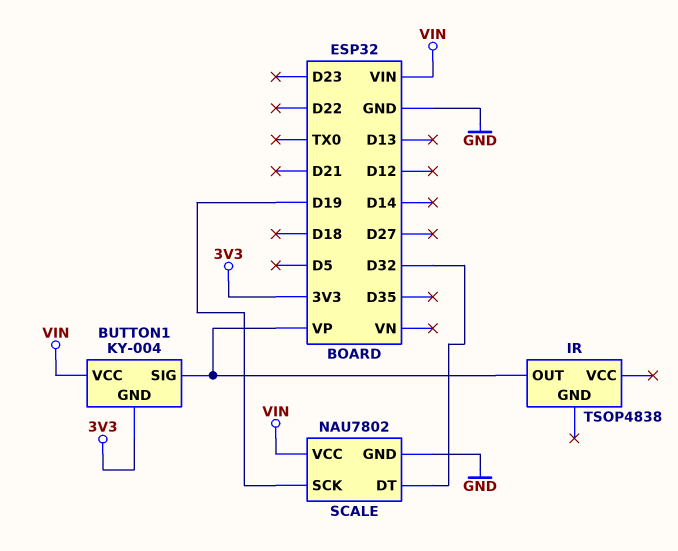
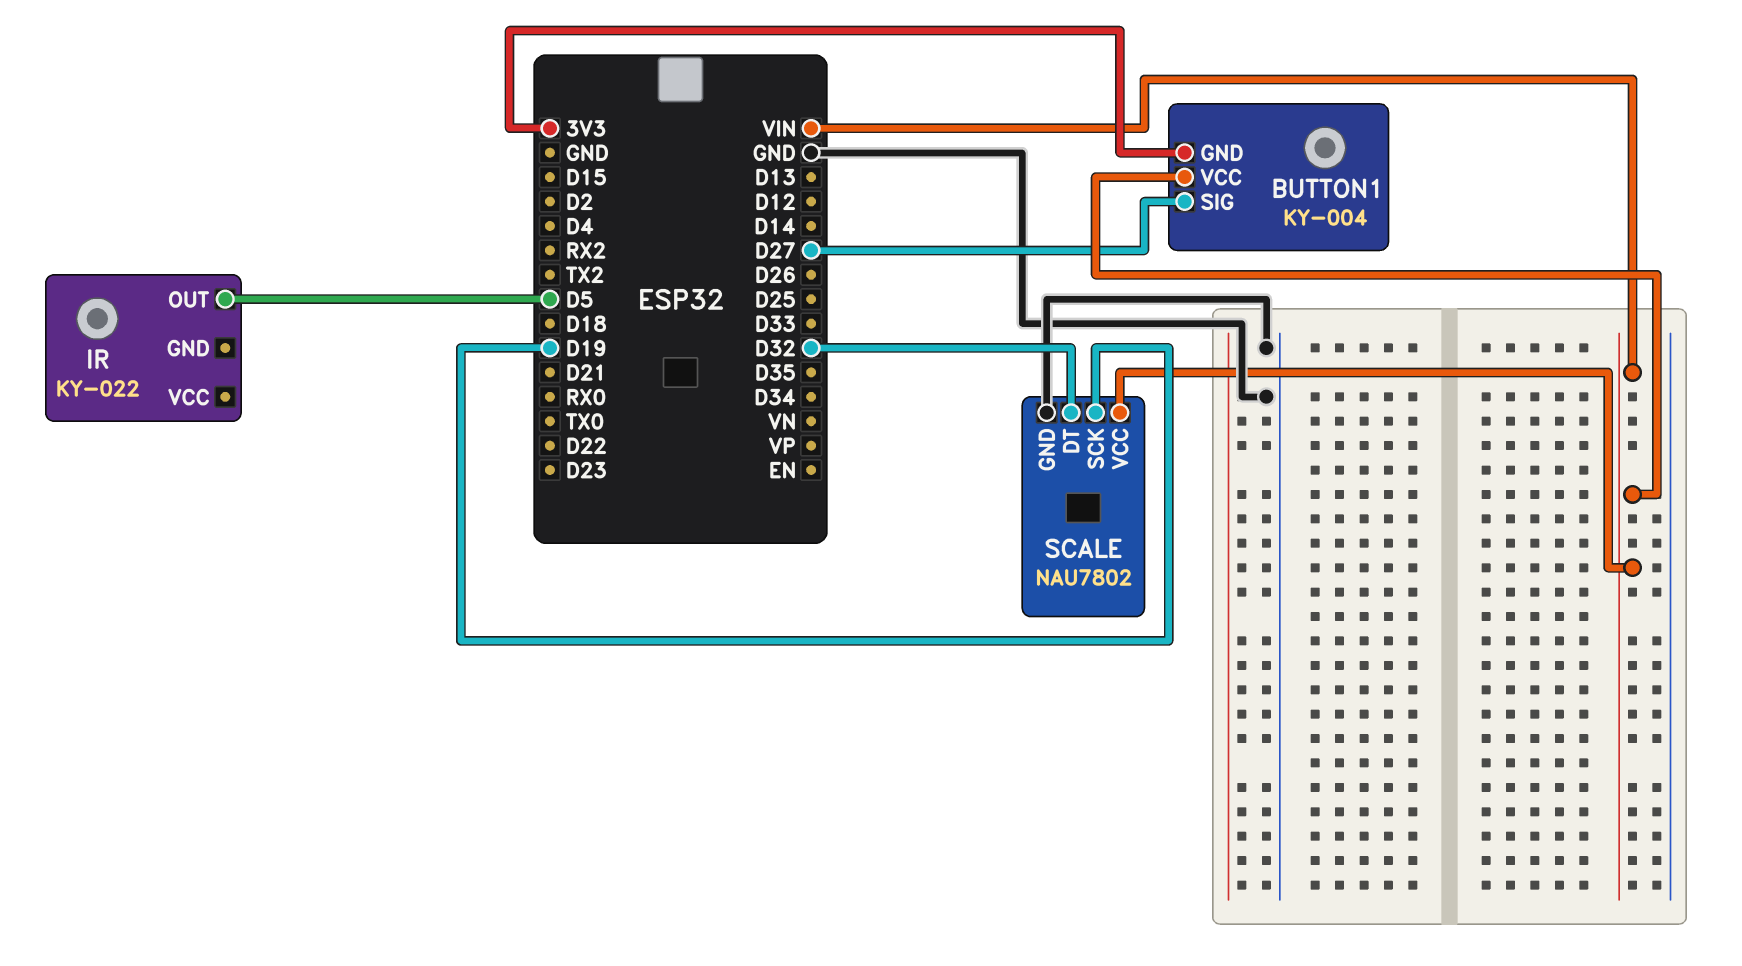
BUTTON1 pin SIG: VP -> D27
IR: TSOP4838 -> KY-022
IR pin OUT: VP -> D5

